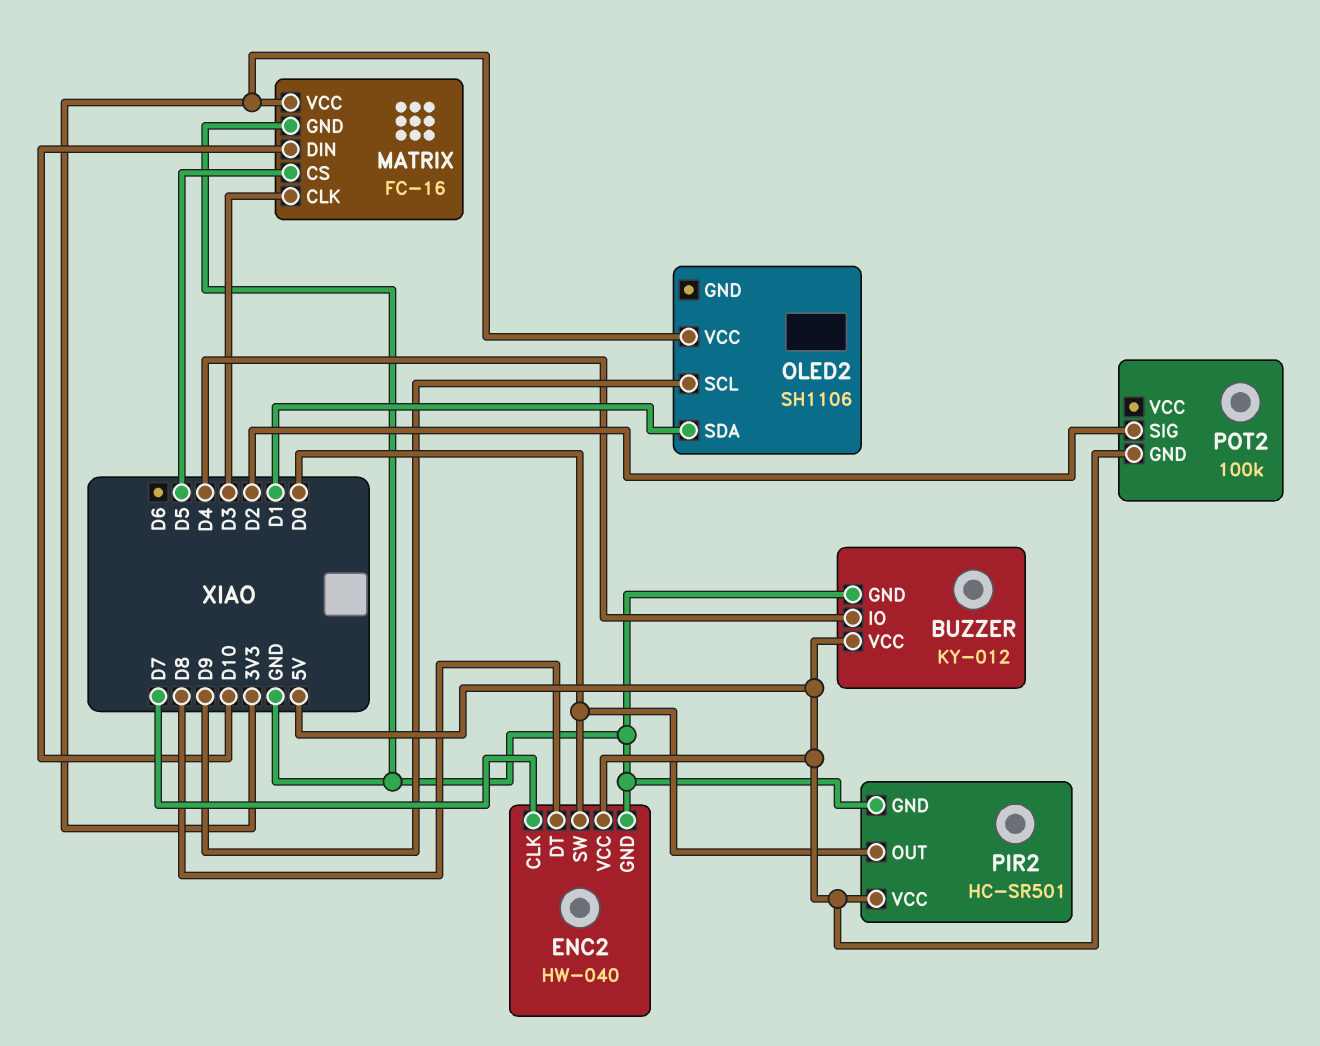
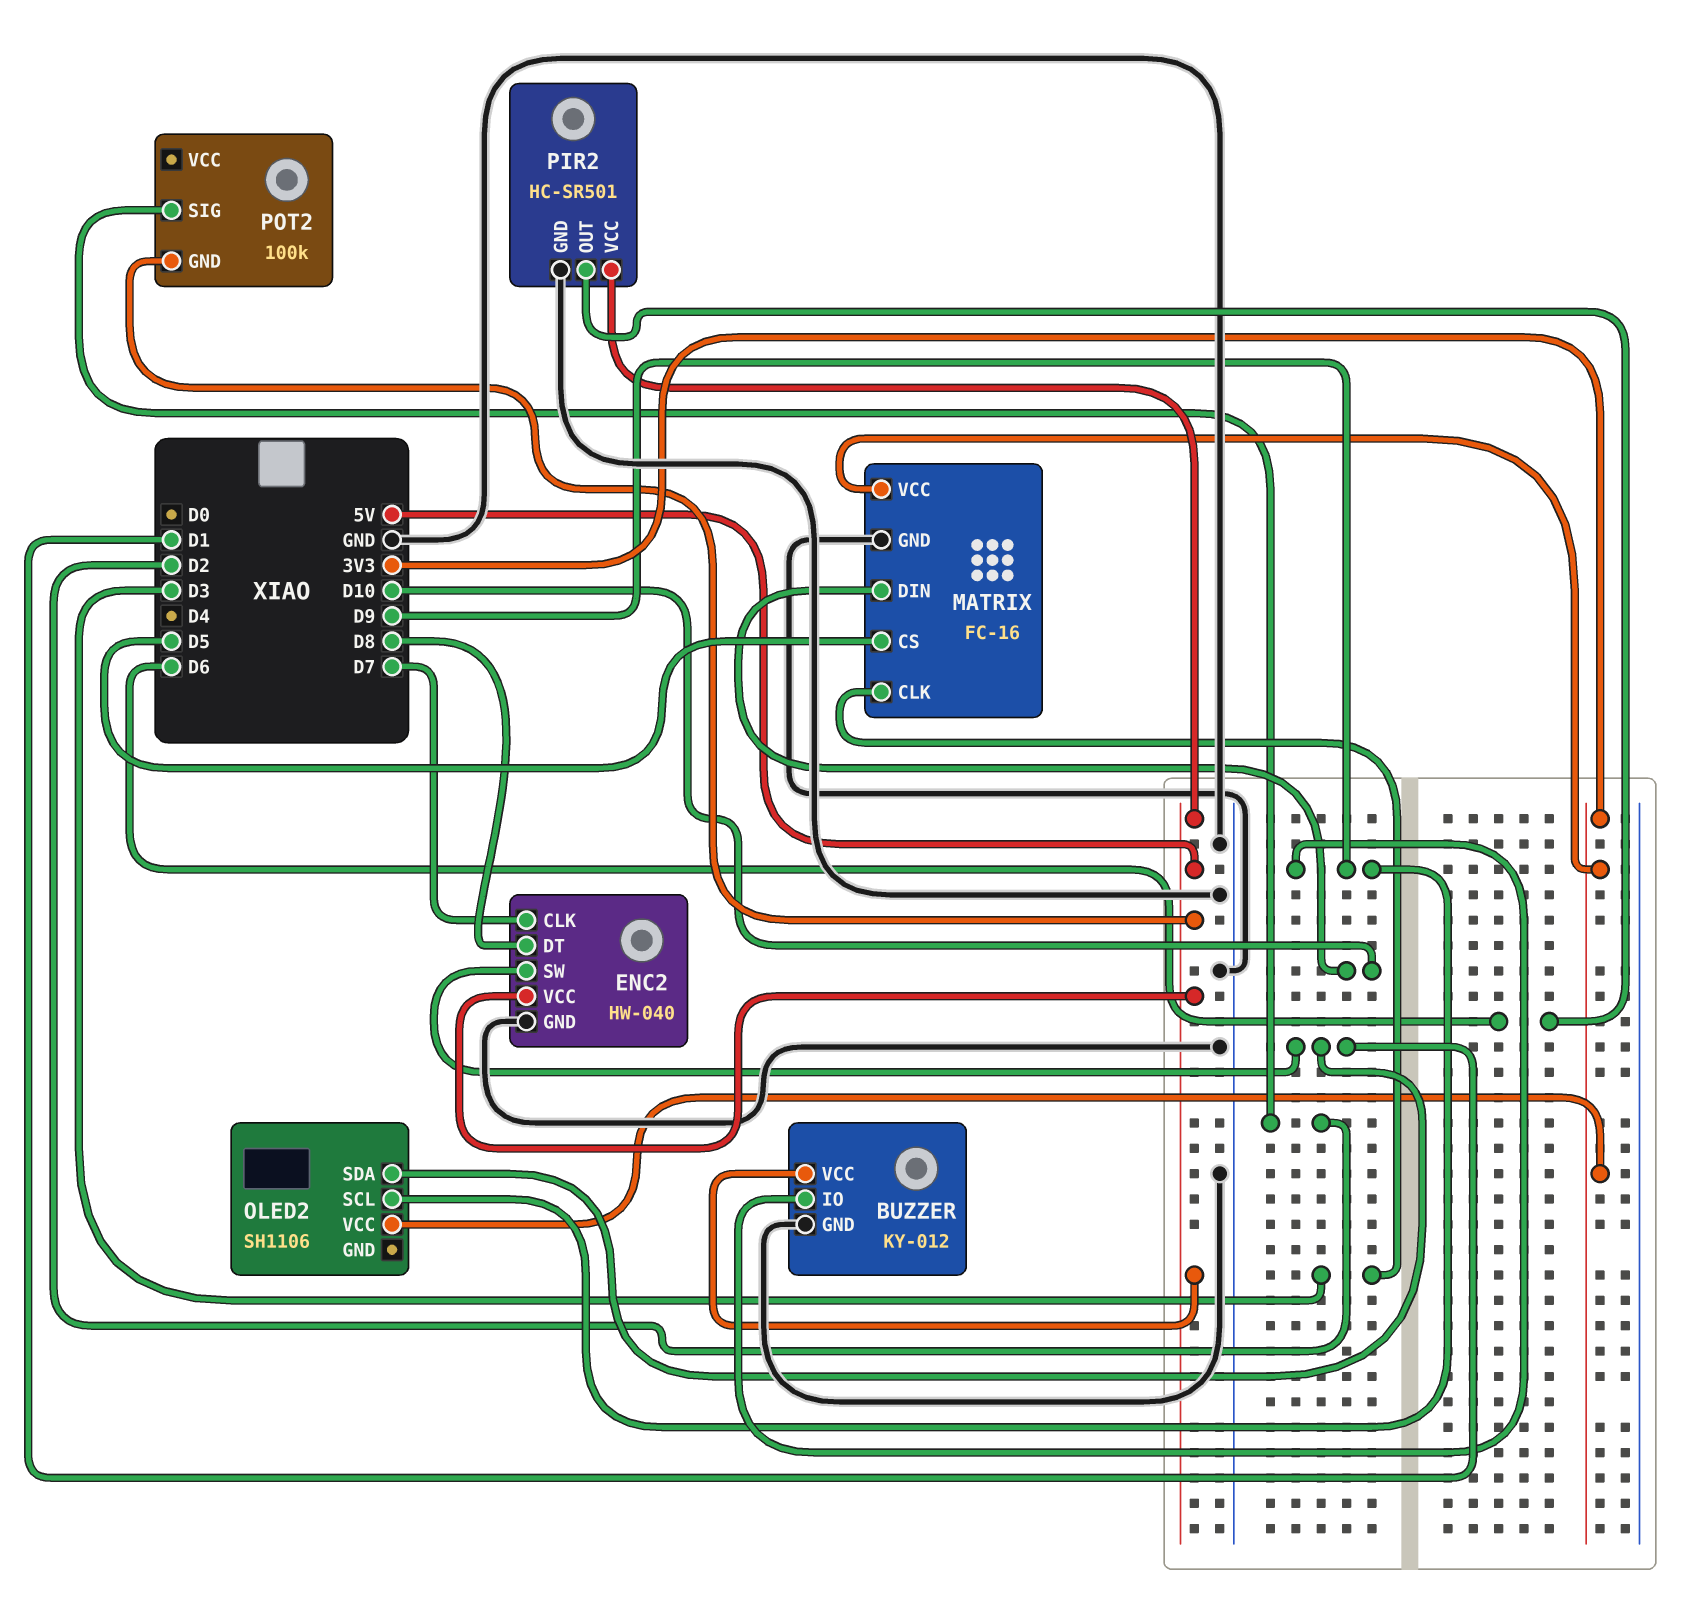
BUZZER pin IO: D4 -> D9
ENC2 pin SW: D0 -> D1
PIR2 pin OUT: D0 -> D6

